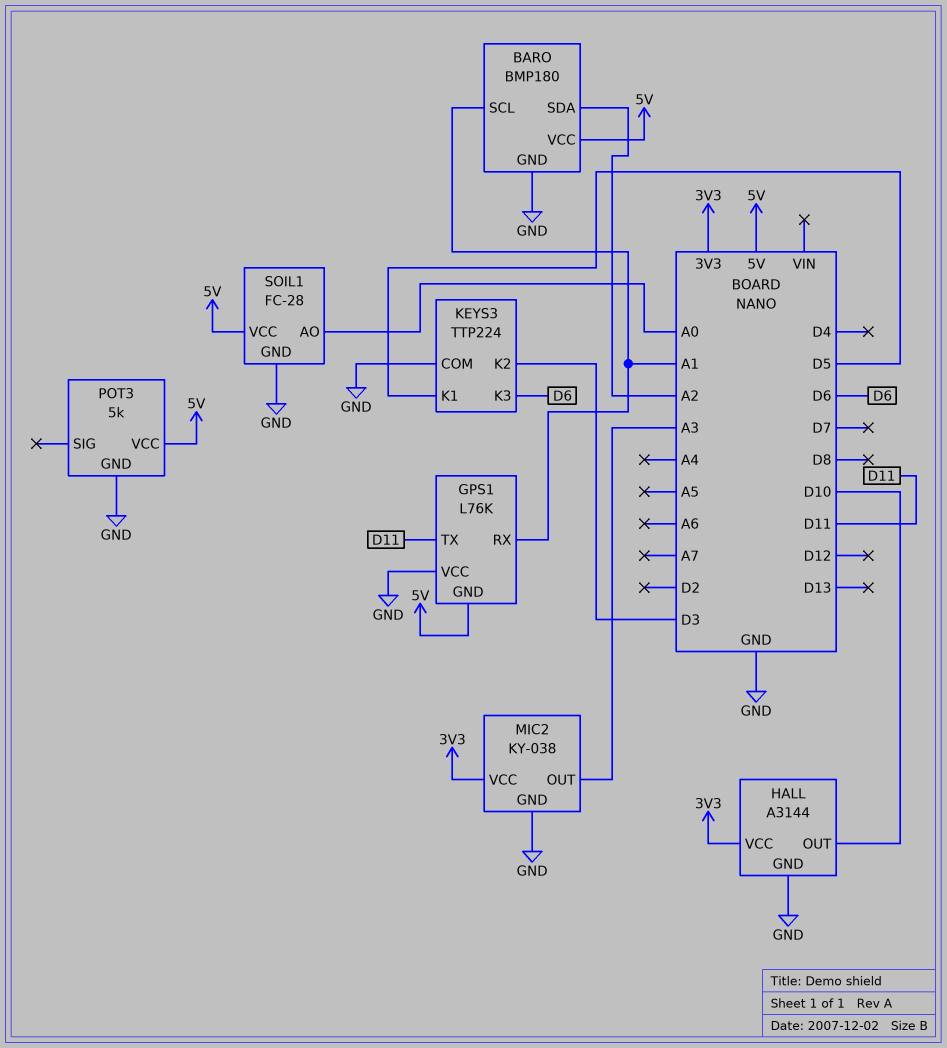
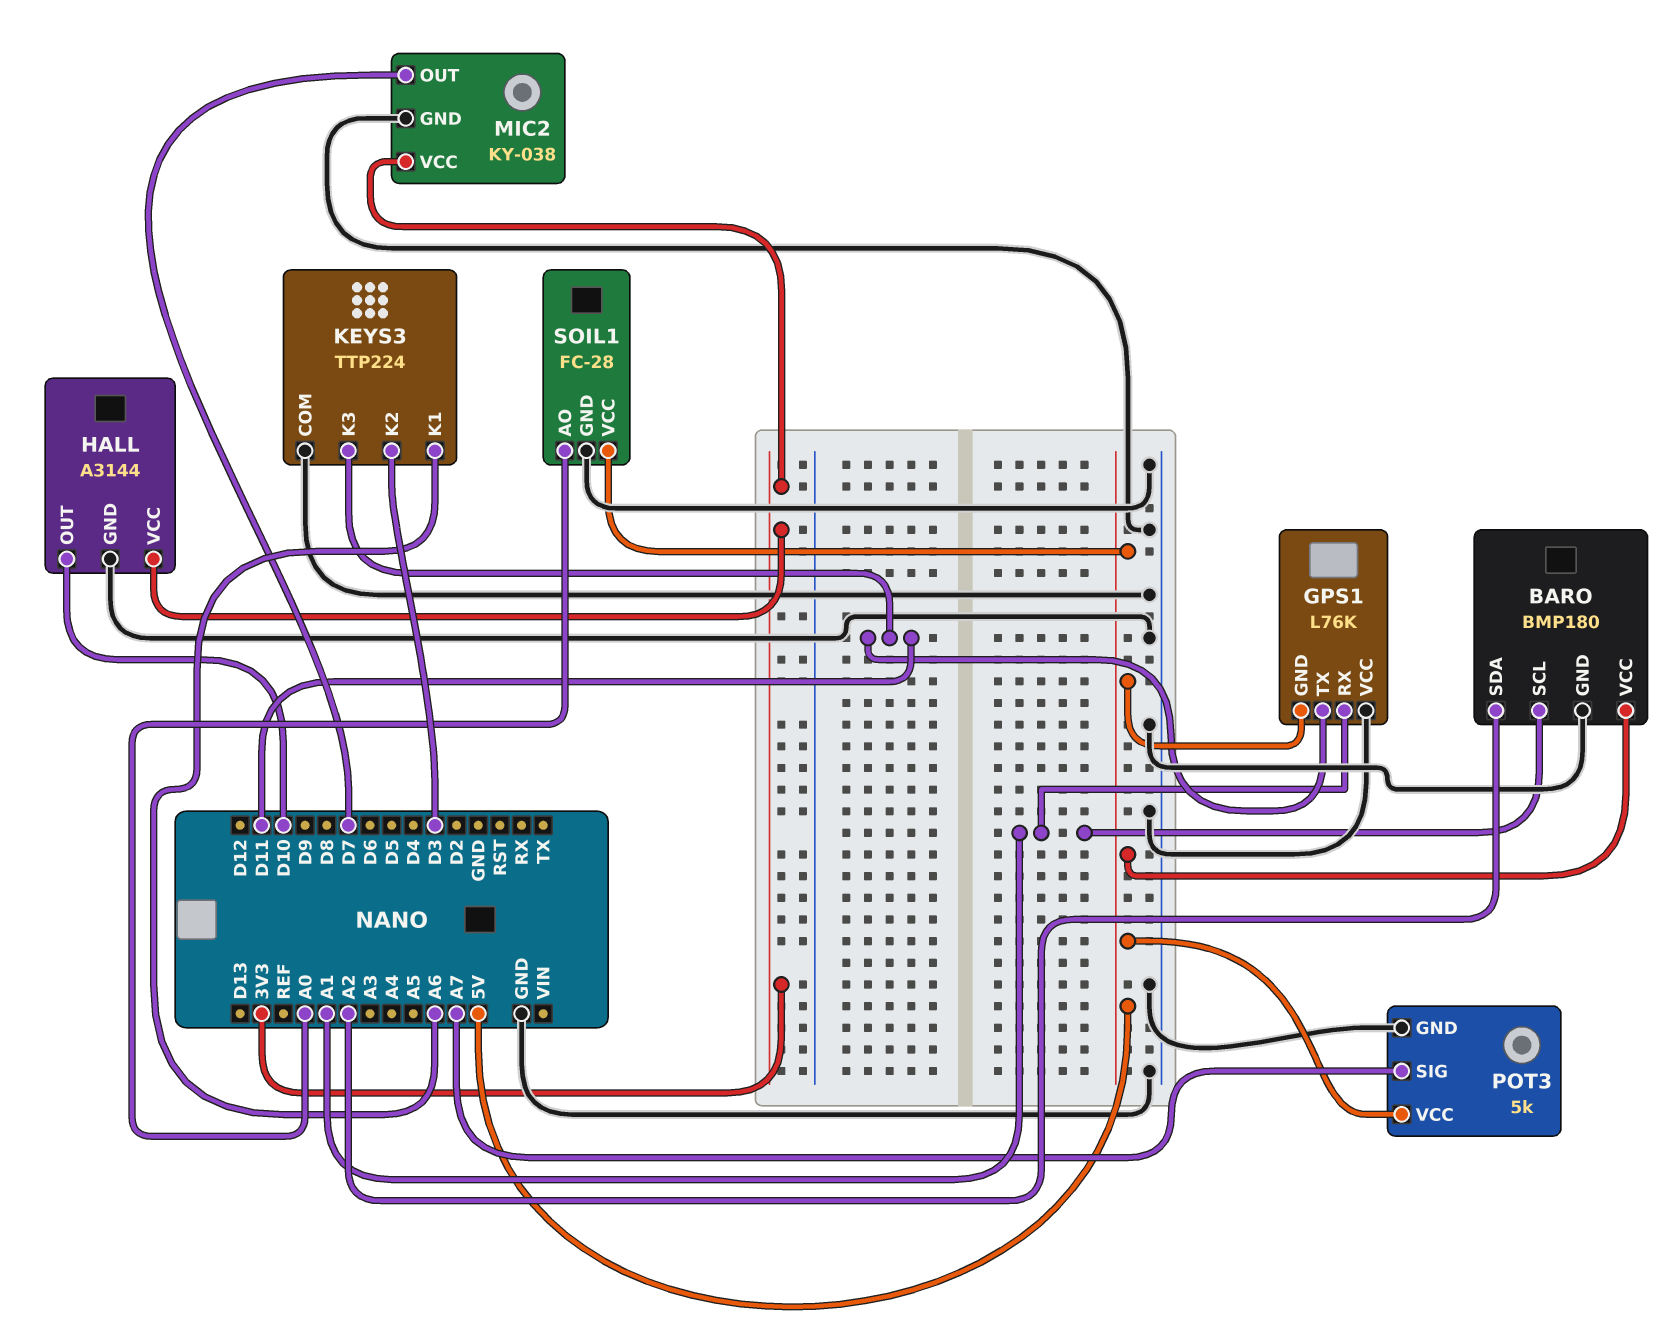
KEYS3 pin K1: D5 -> A6
KEYS3 pin K3: D6 -> D11
MIC2 pin OUT: A3 -> D7
POT3 pin SIG: none -> A7

